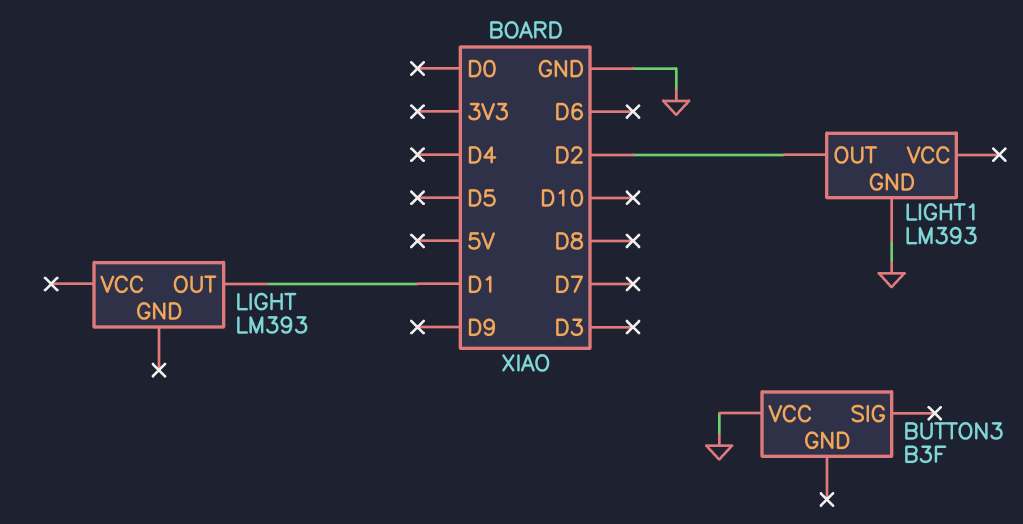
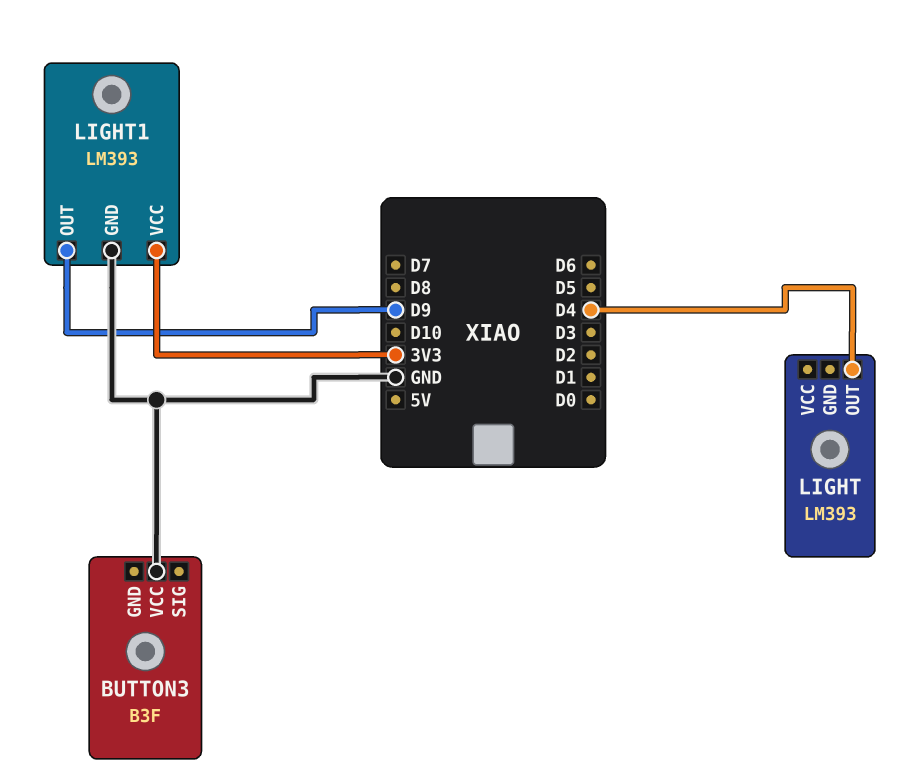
LIGHT pin OUT: D1 -> D4
LIGHT1 pin OUT: D2 -> D9
LIGHT1 pin VCC: none -> 3V3

